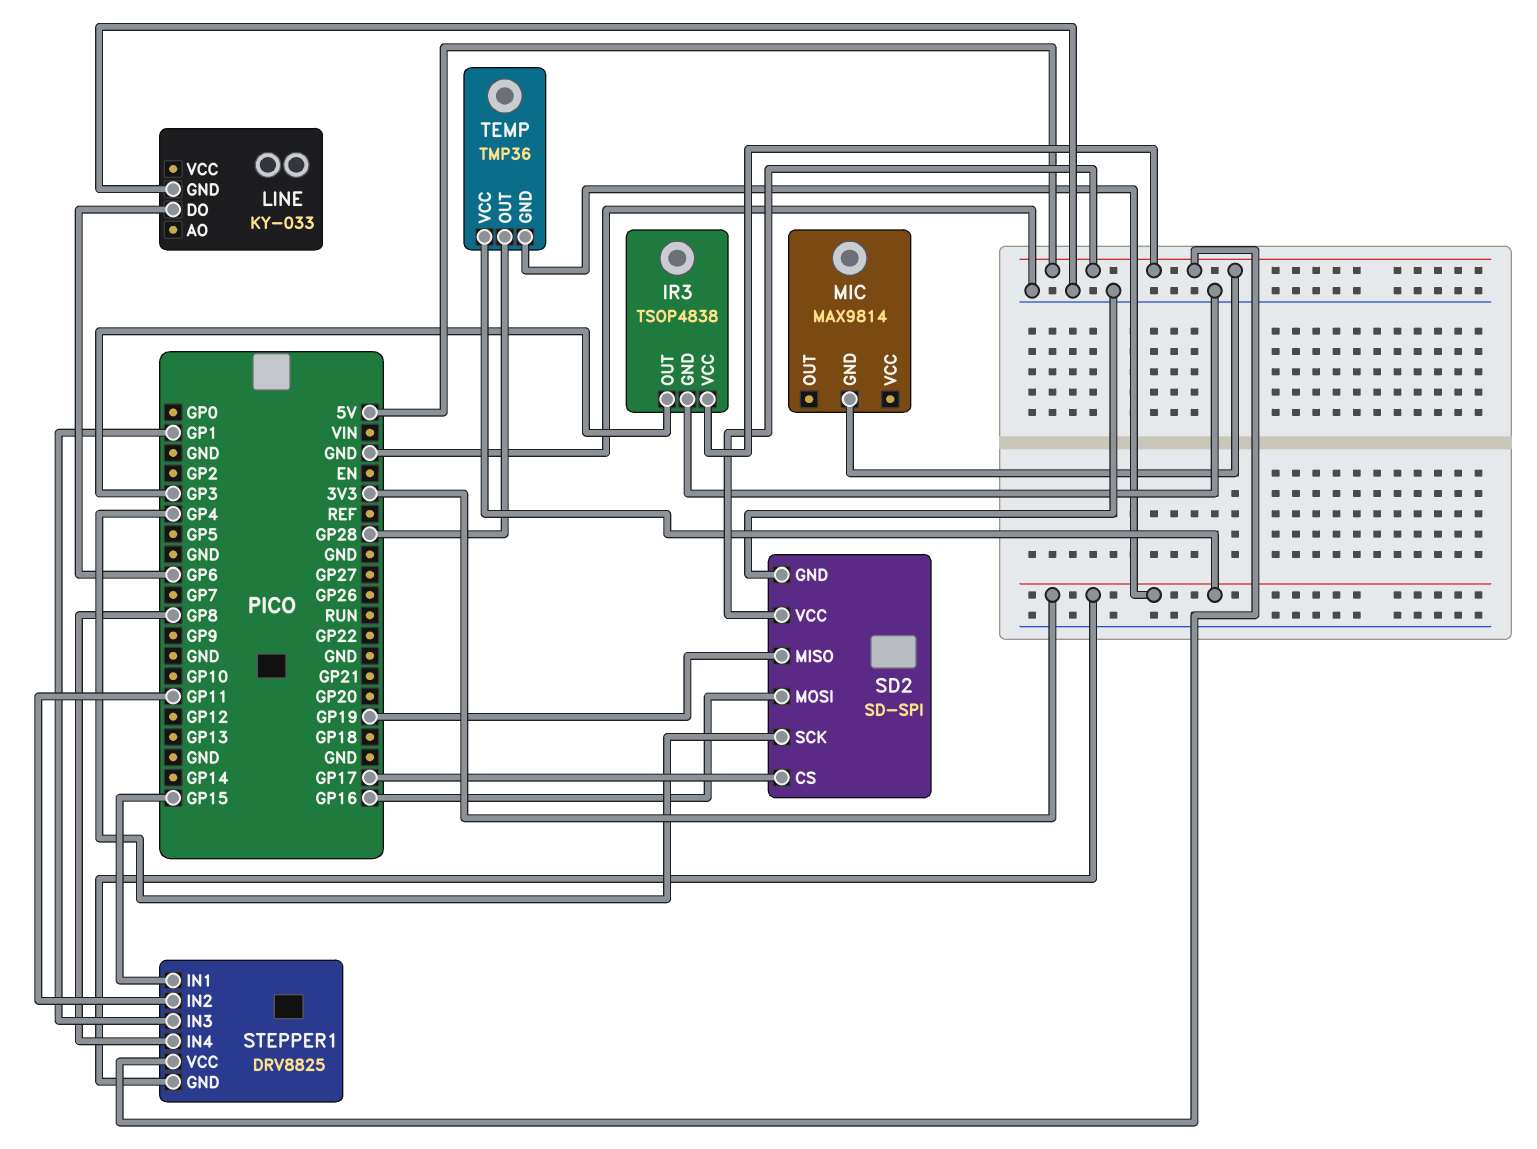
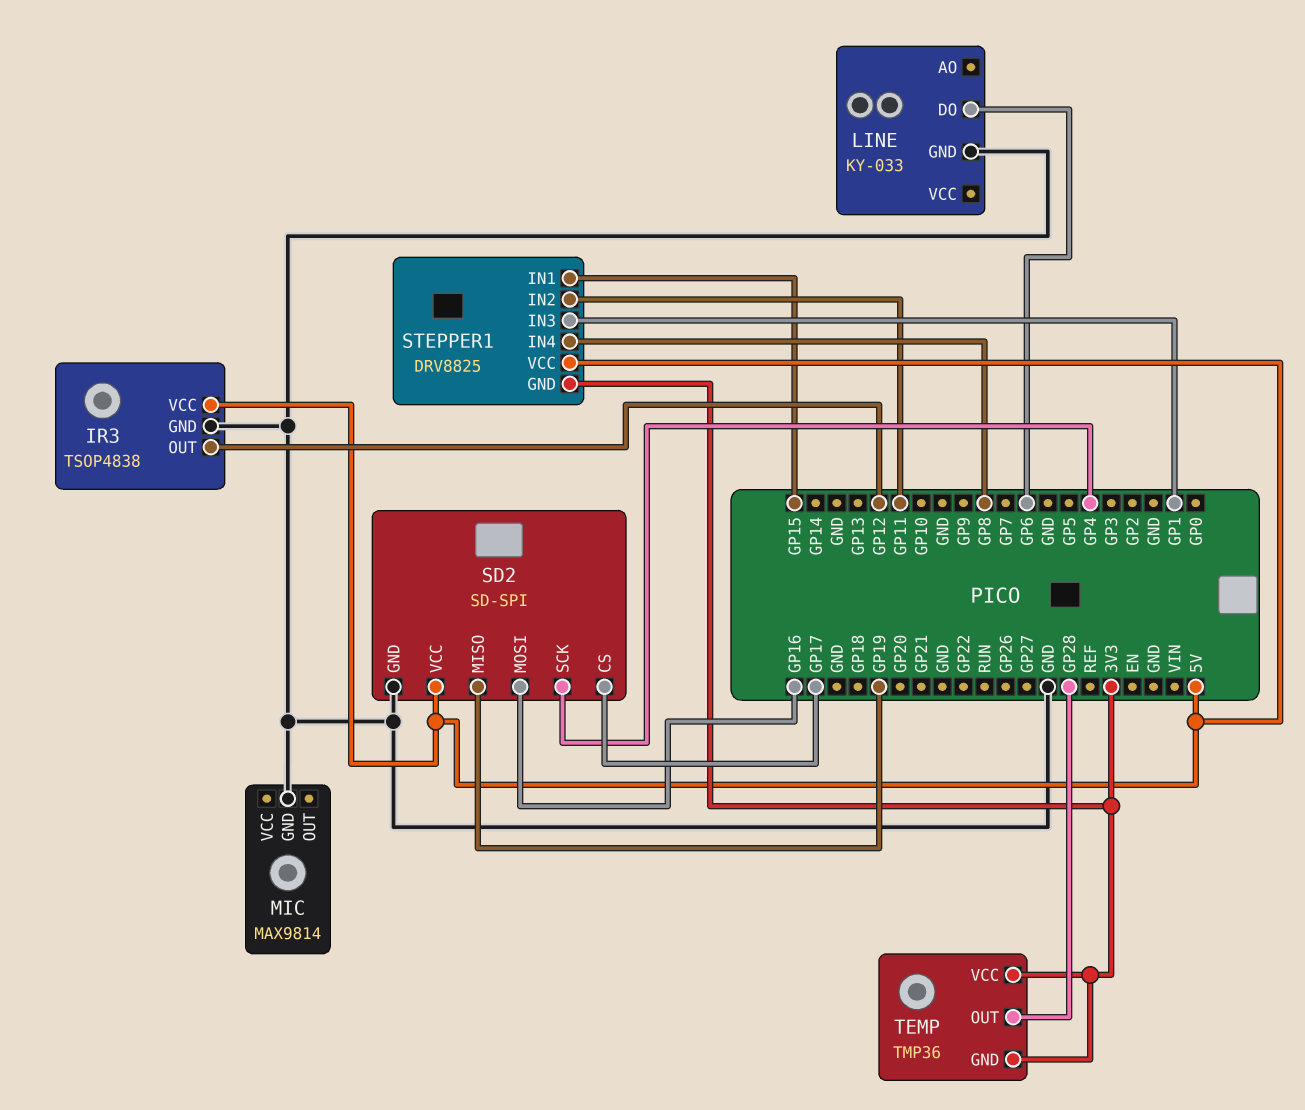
IR3 pin OUT: GP3 -> GP12
MIC pin GND: 5V -> GND

